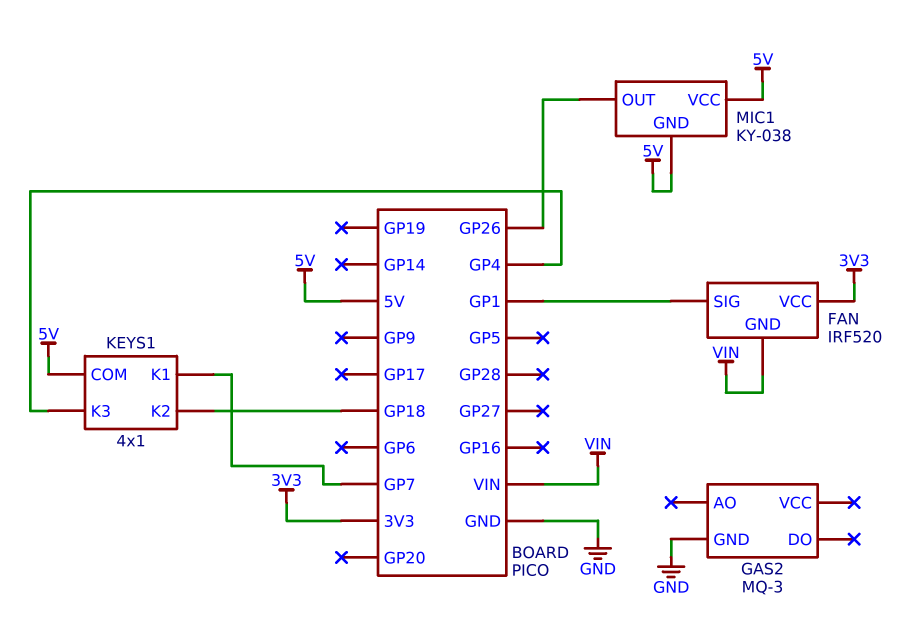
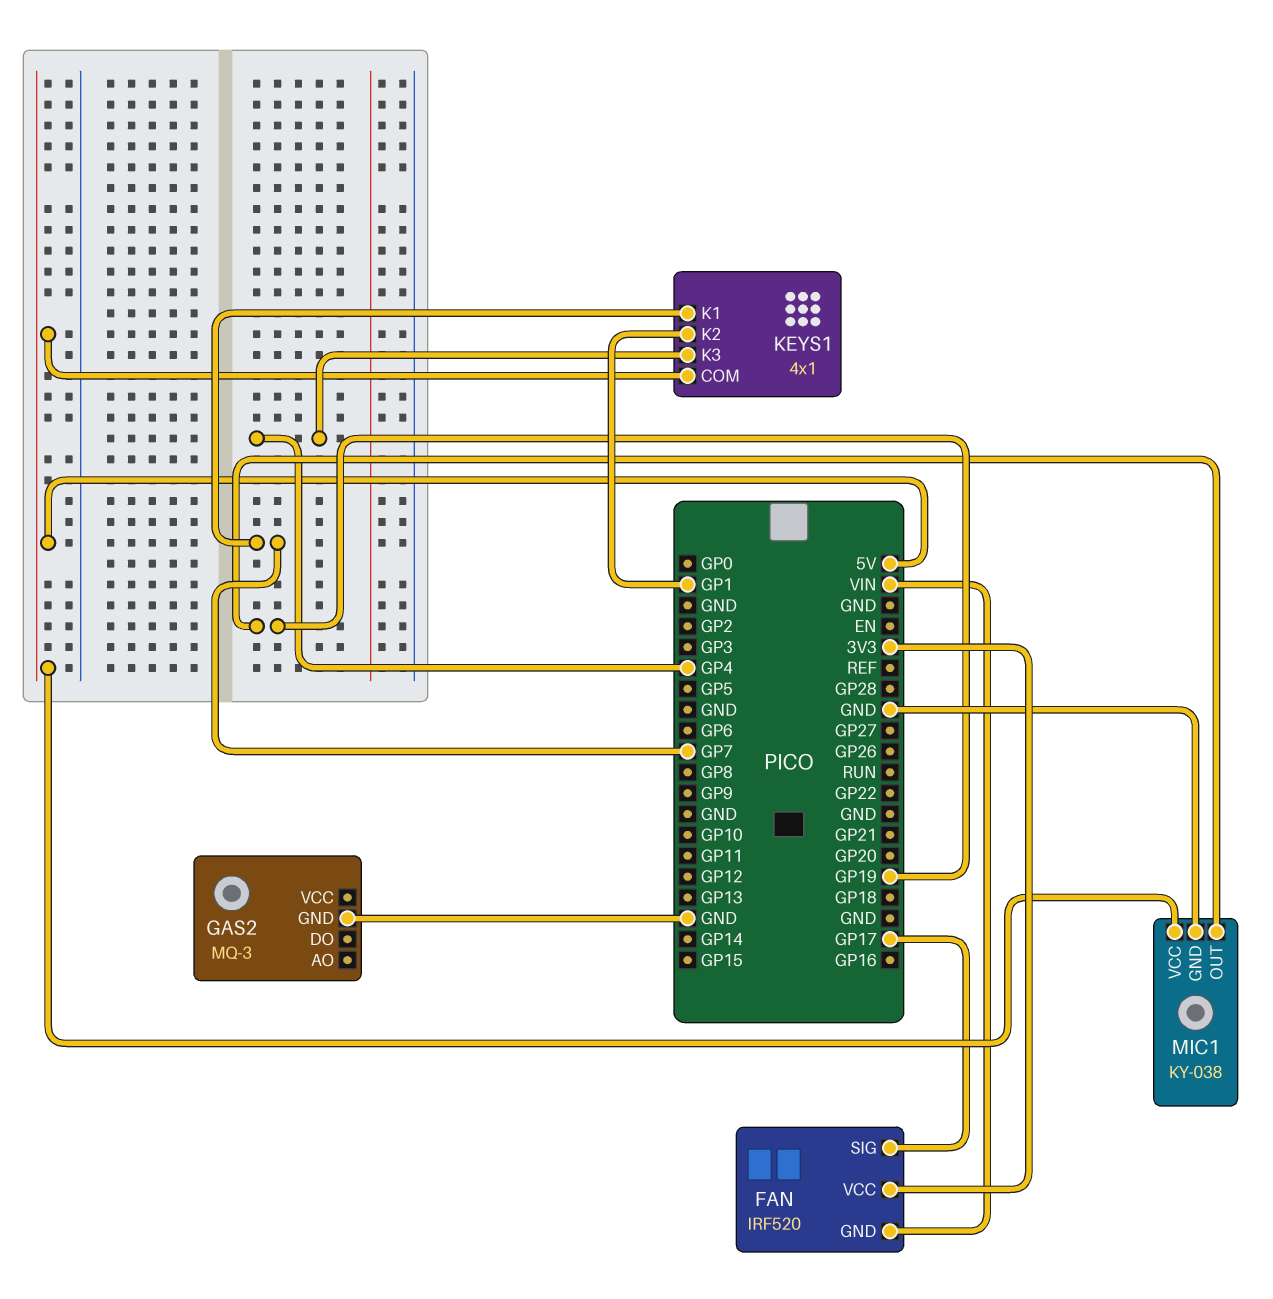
FAN pin SIG: GP1 -> GP17
KEYS1 pin K2: GP18 -> GP1
MIC1 pin GND: 5V -> GND
MIC1 pin OUT: GP26 -> GP19

